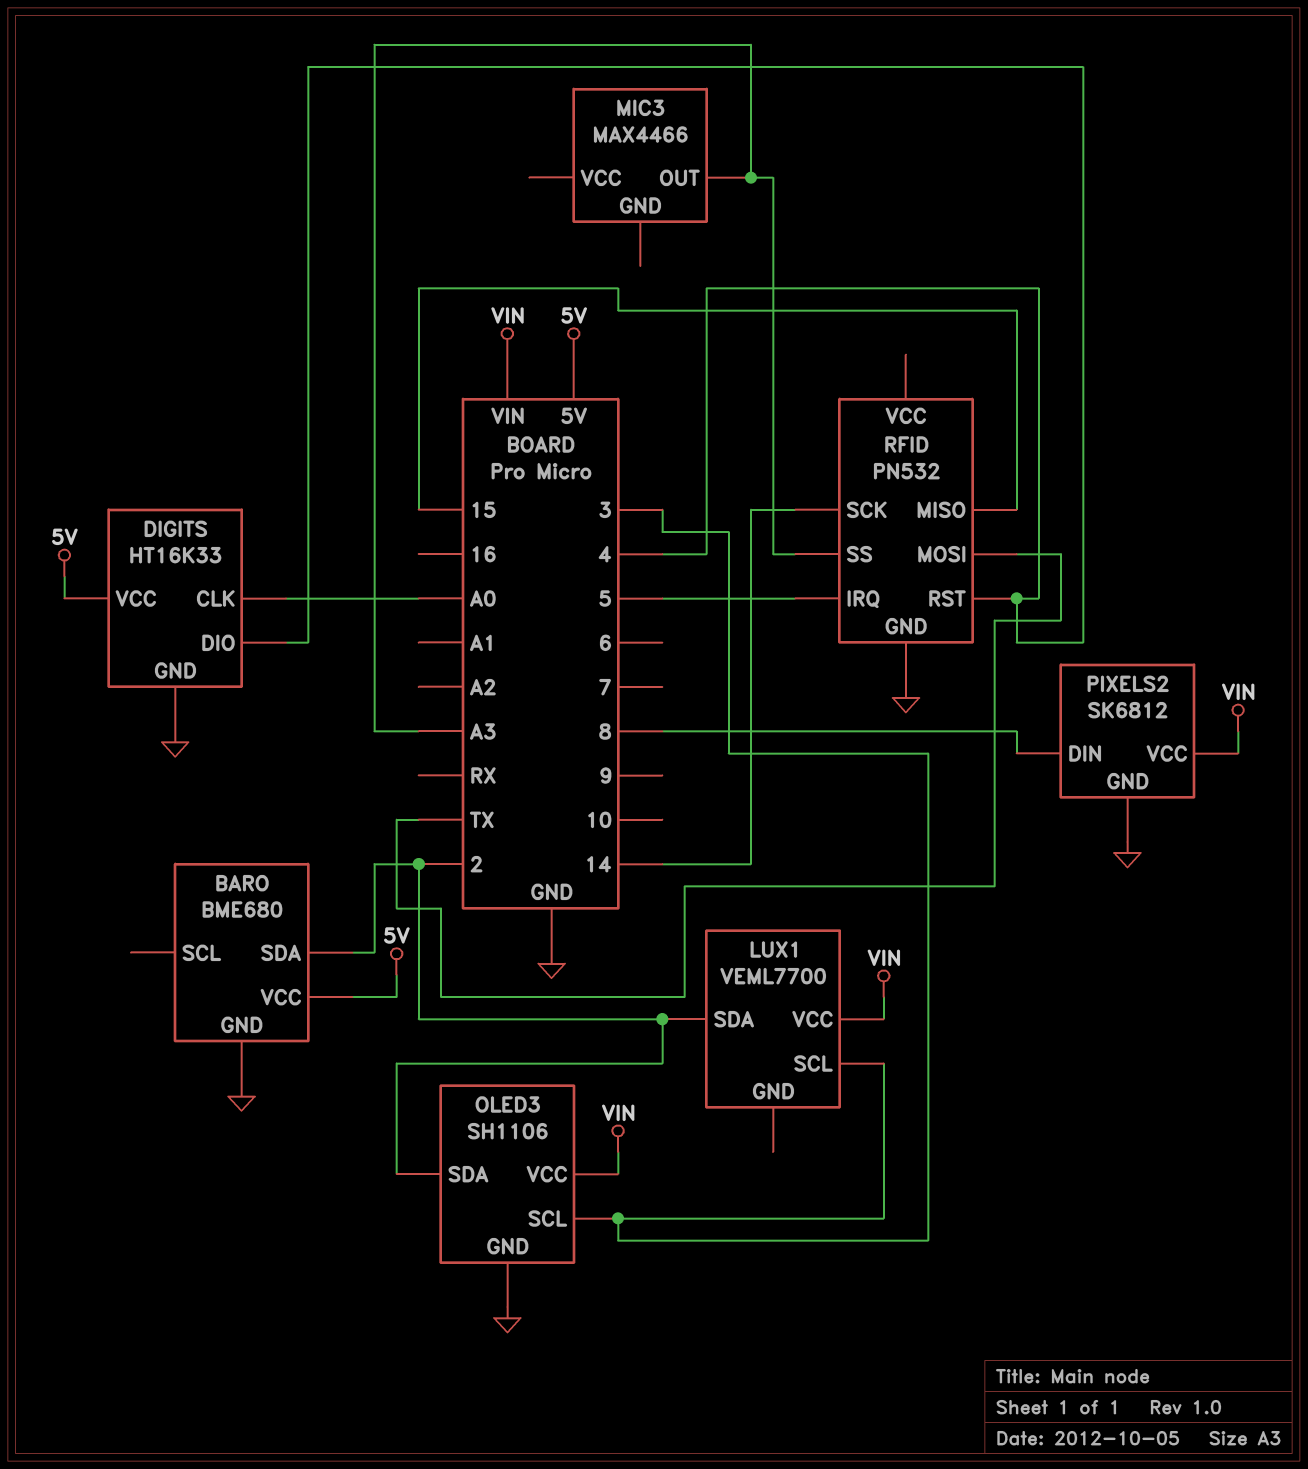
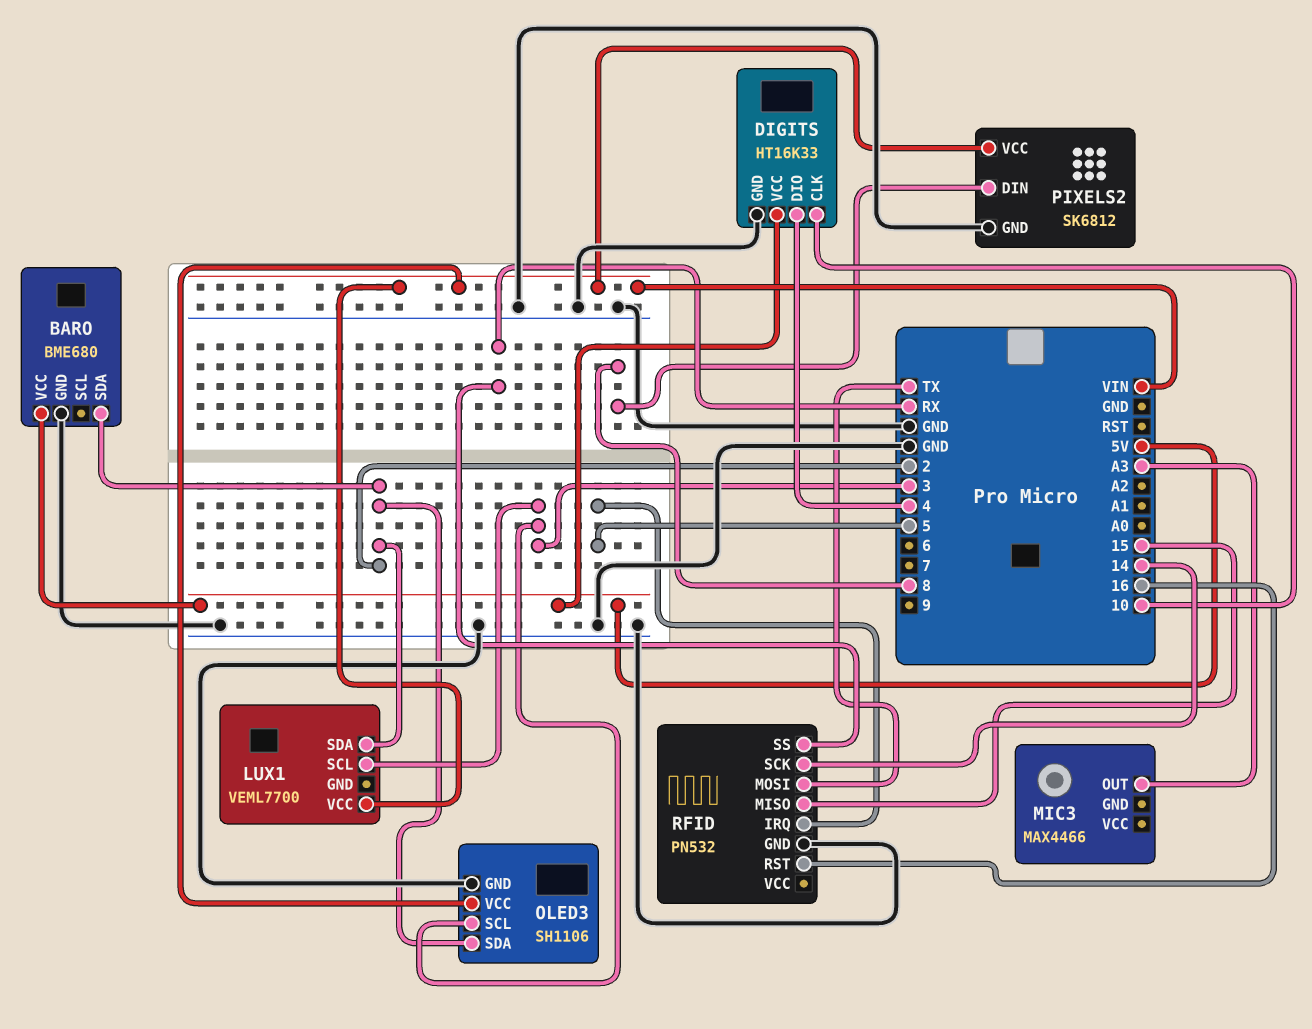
DIGITS pin CLK: A0 -> 10
RFID pin RST: 4 -> 16
RFID pin SS: A3 -> RX

